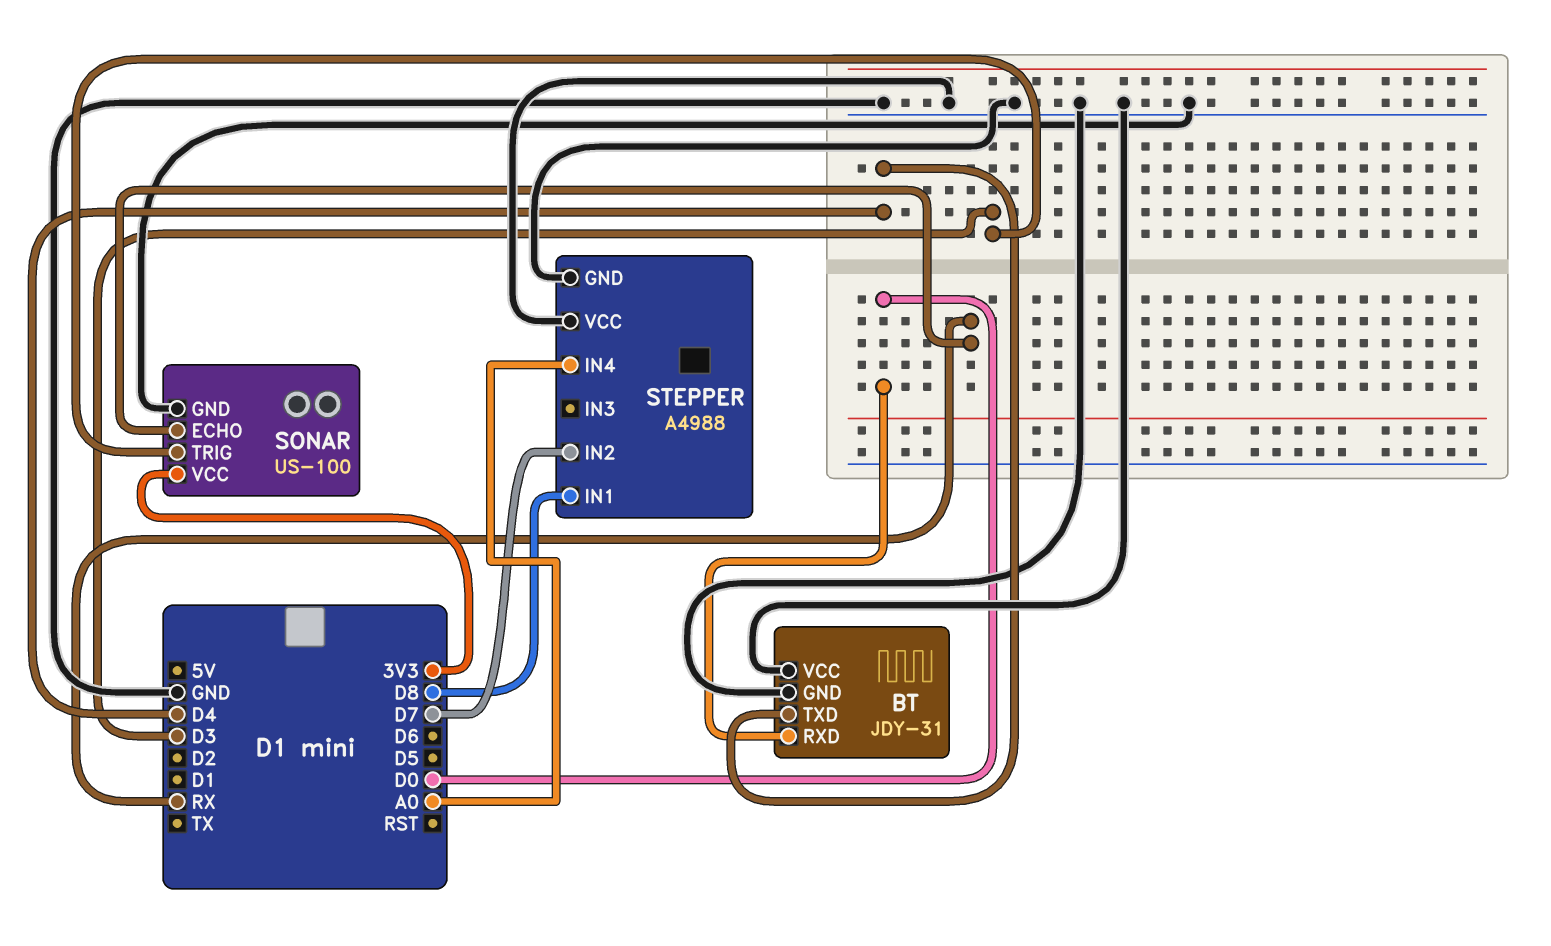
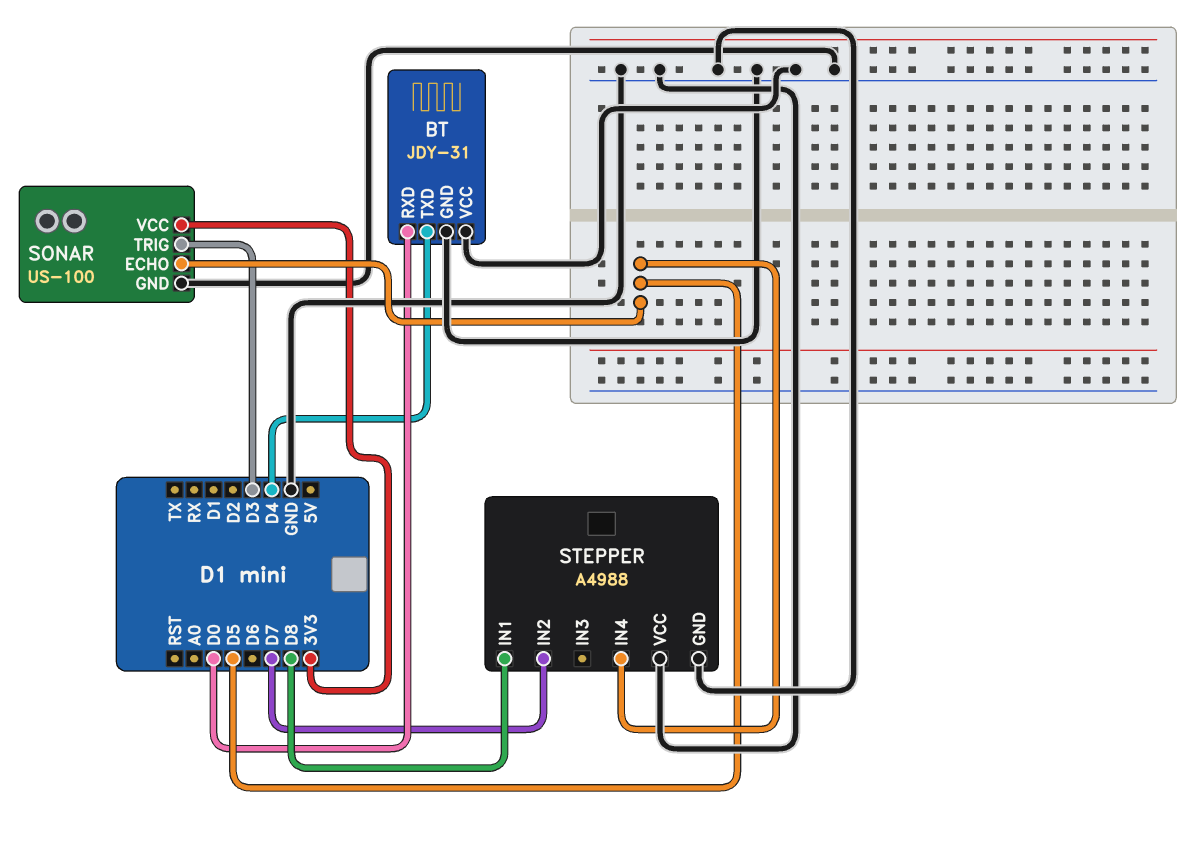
SONAR pin ECHO: RX -> D5
STEPPER pin IN4: A0 -> D5

